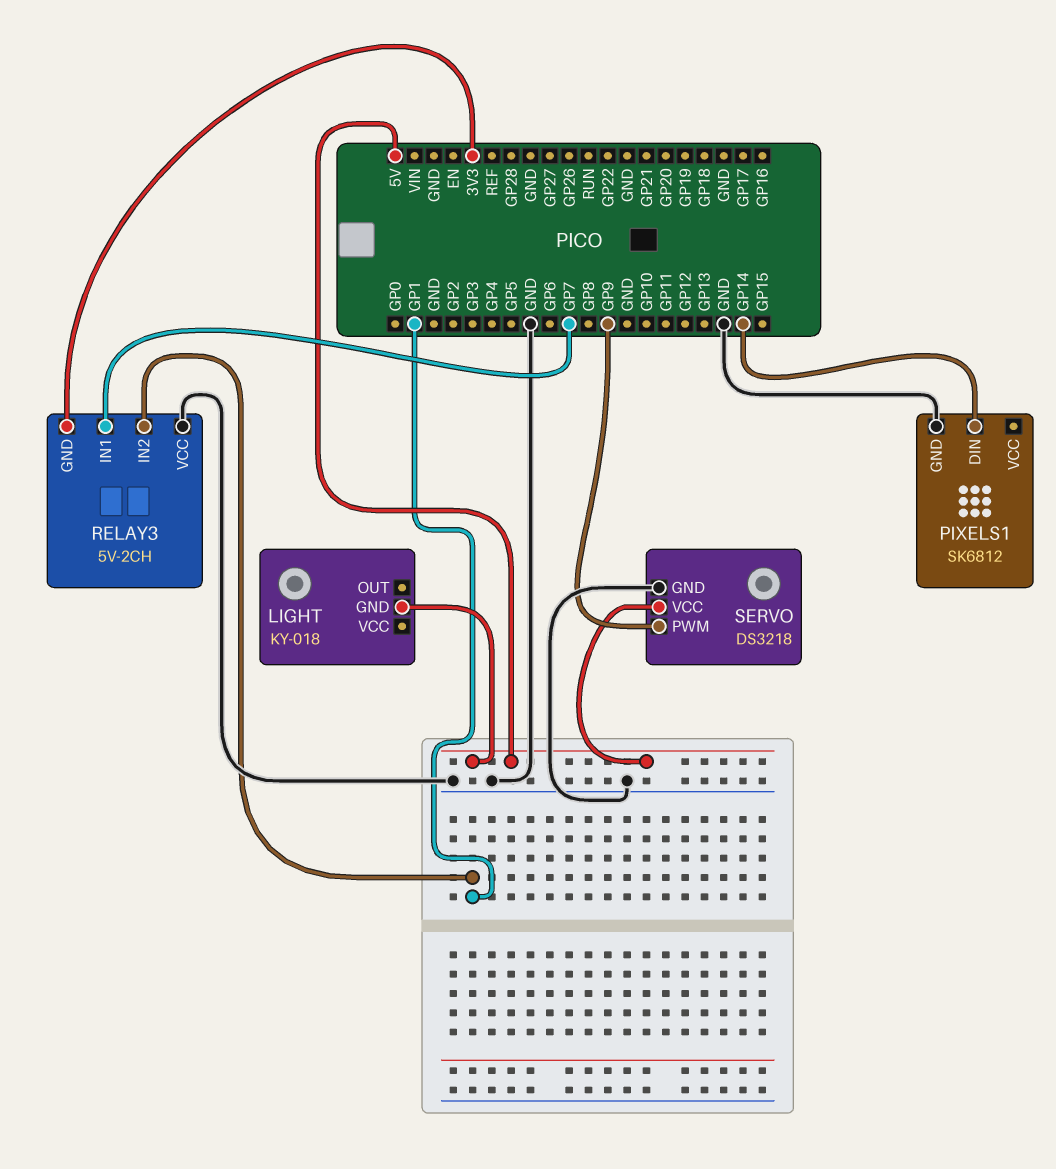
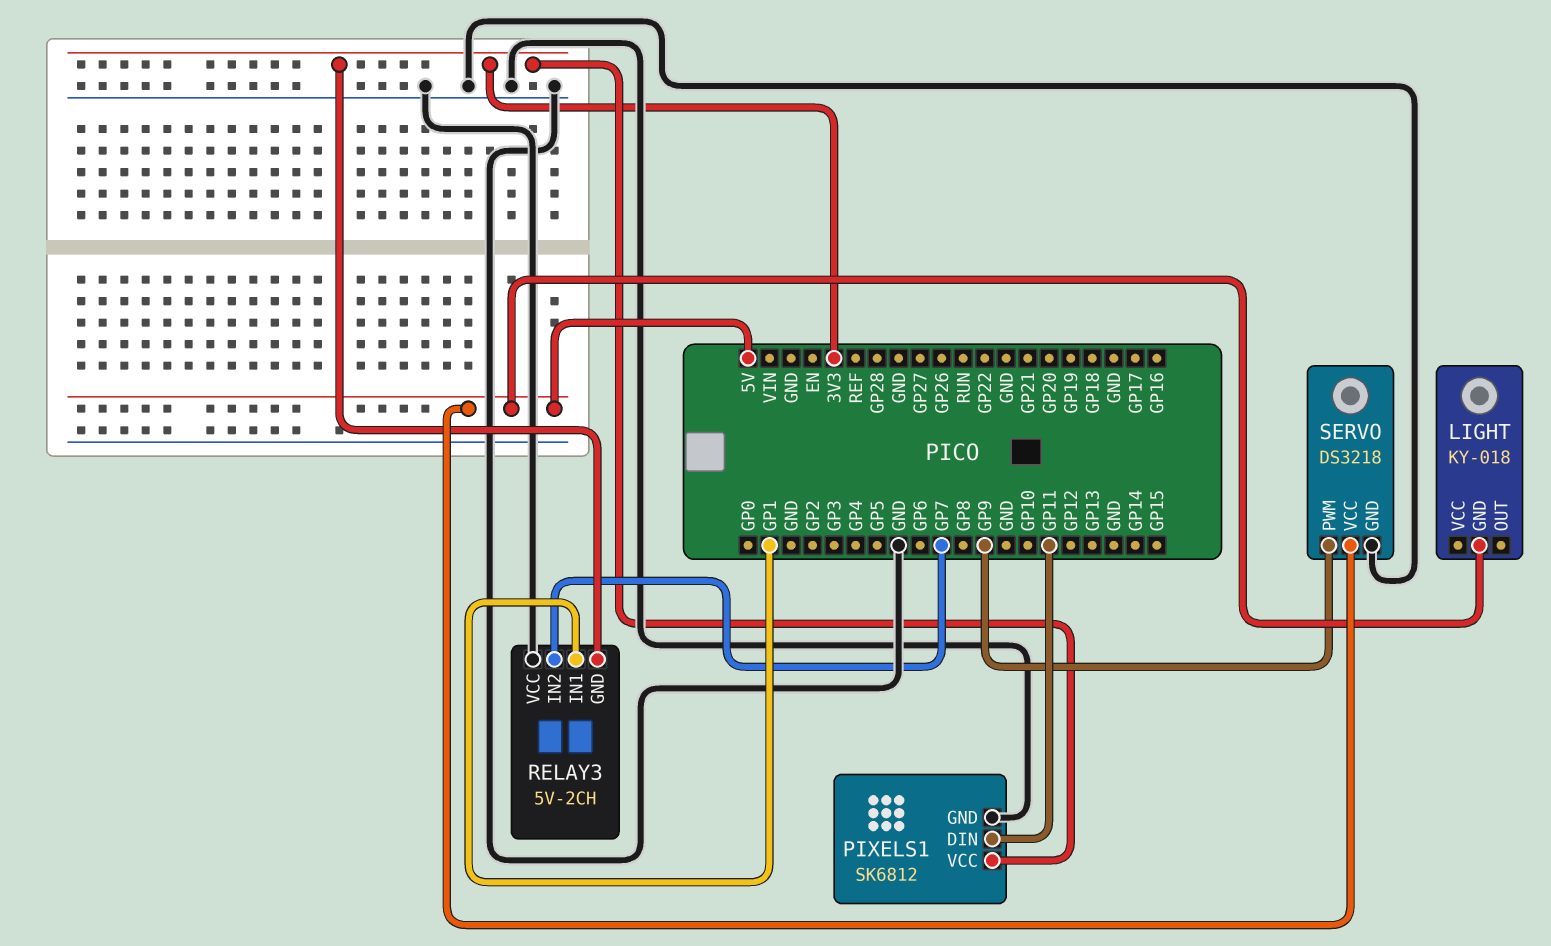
PIXELS1 pin DIN: GP14 -> GP11
PIXELS1 pin VCC: none -> 3V3
RELAY3 pin IN1: GP7 -> GP1
RELAY3 pin IN2: GP1 -> GP7

